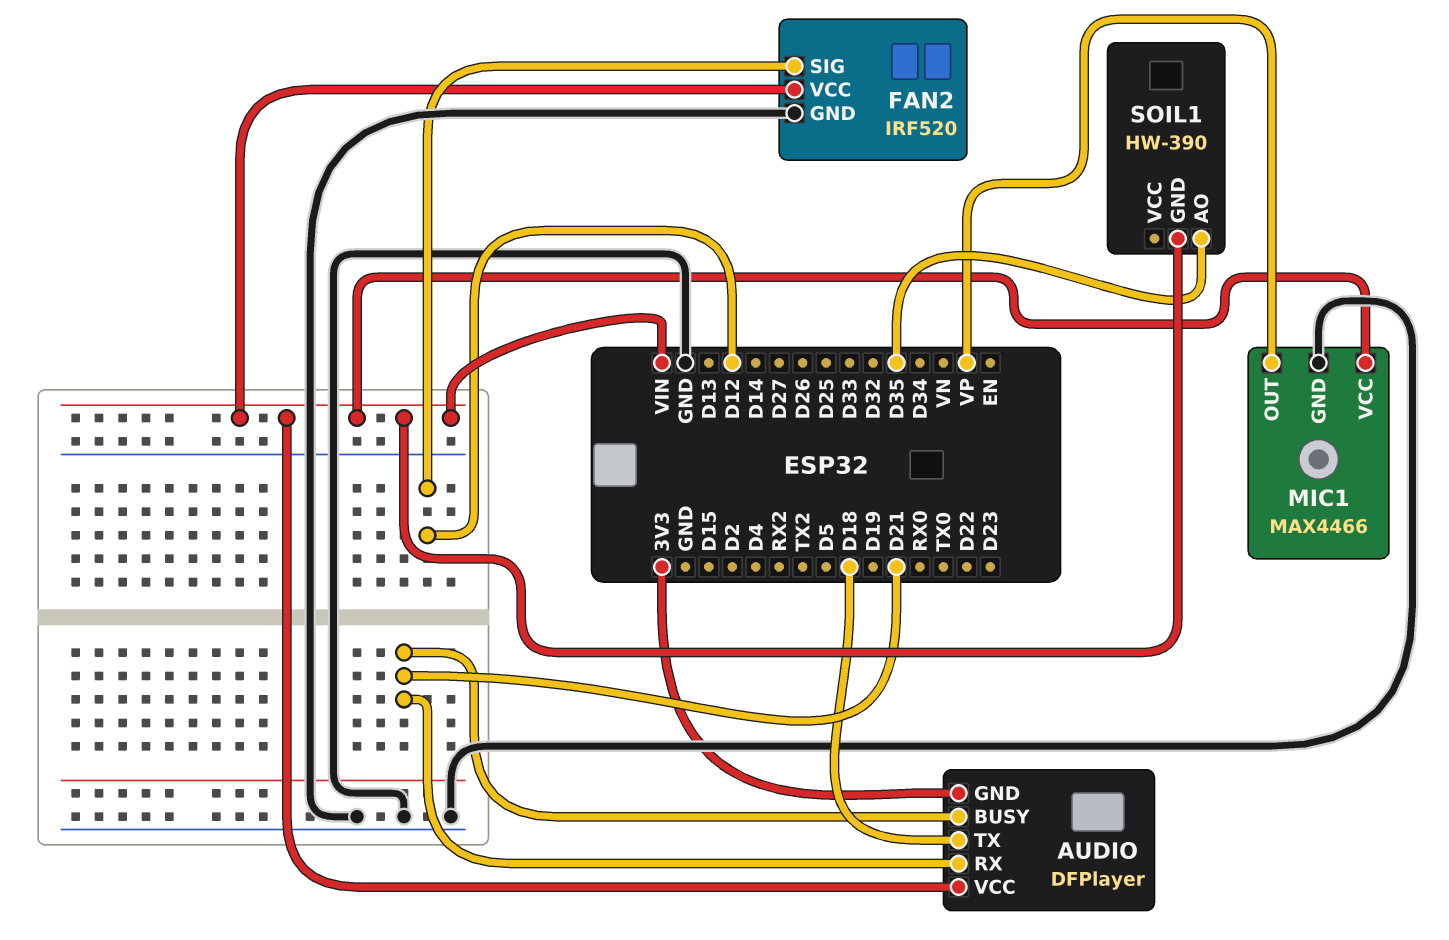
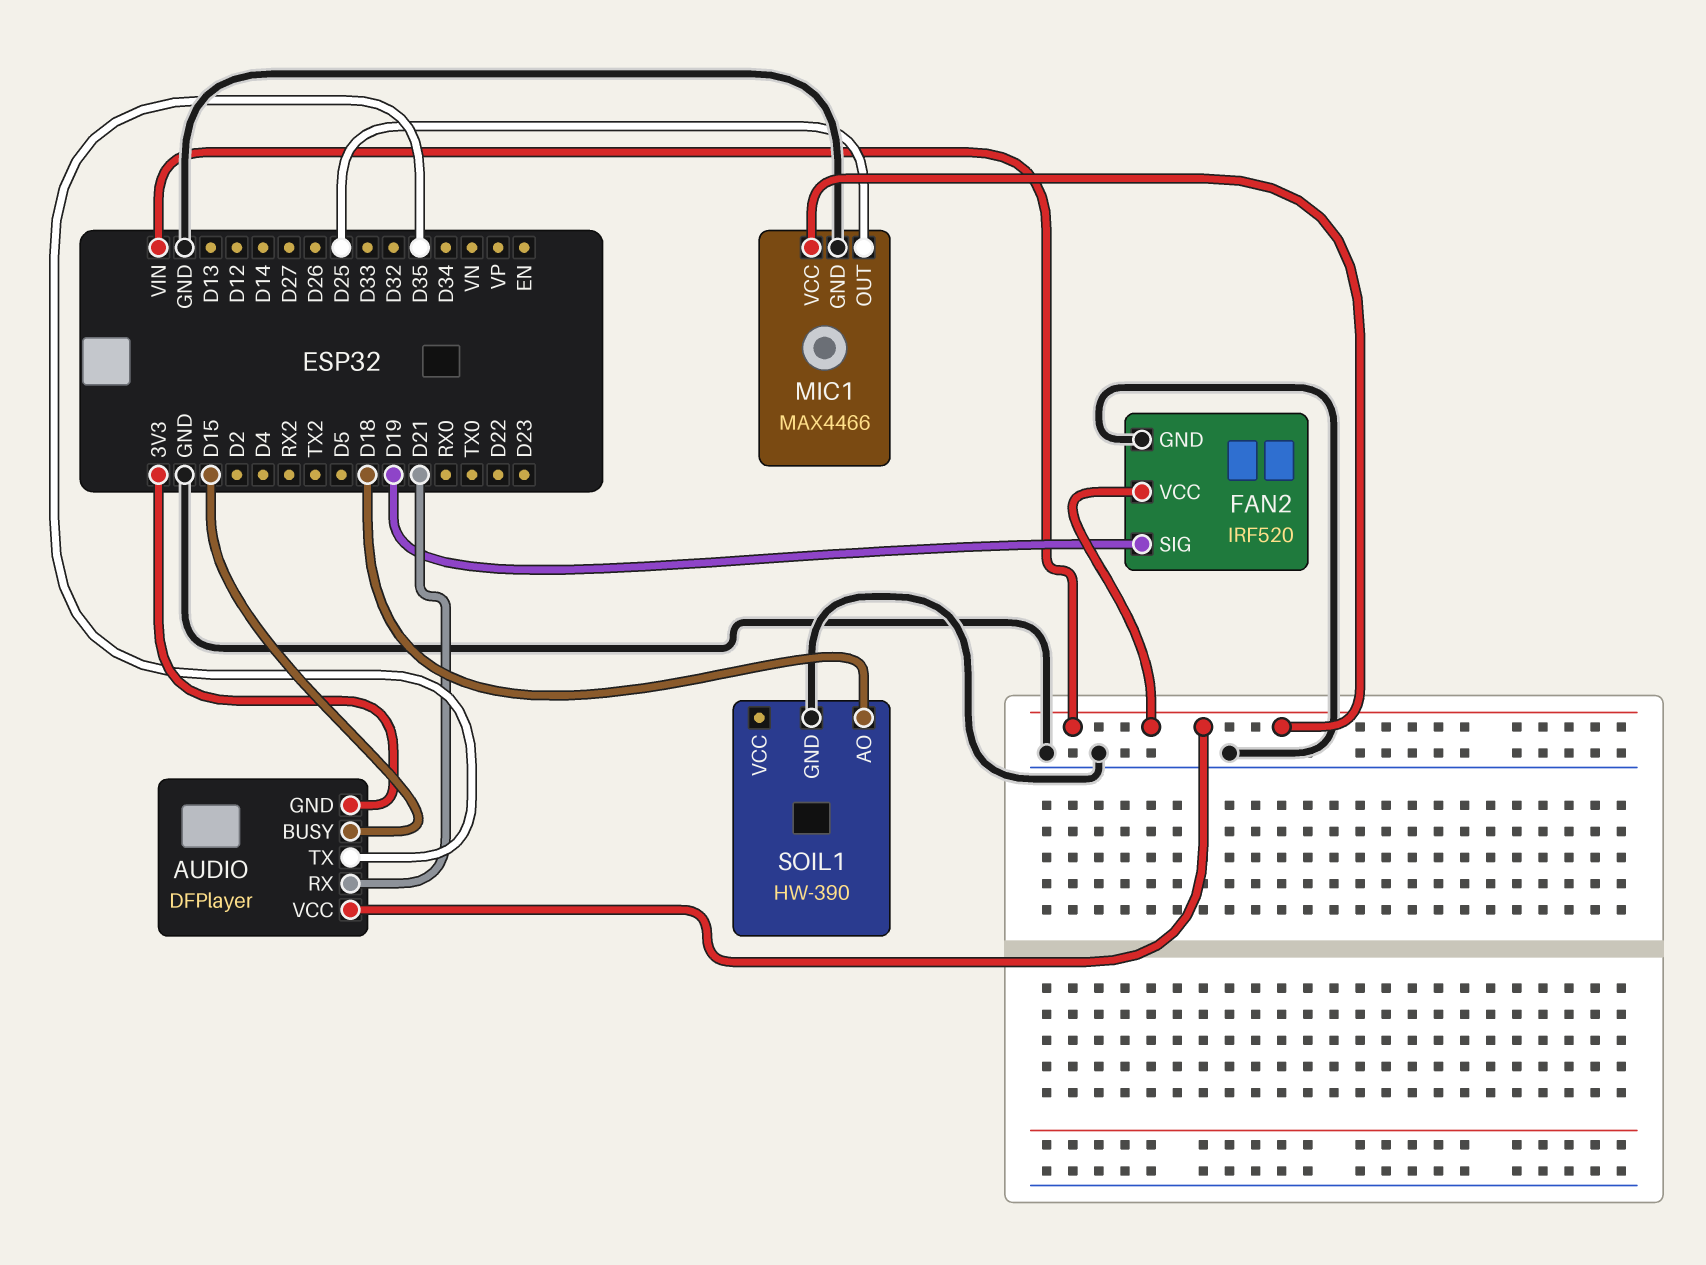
AUDIO pin BUSY: D21 -> D15
AUDIO pin TX: D18 -> D35
FAN2 pin SIG: D12 -> D19
MIC1 pin OUT: VP -> D25
SOIL1 pin AO: D35 -> D18
SOIL1 pin GND: VIN -> GND

